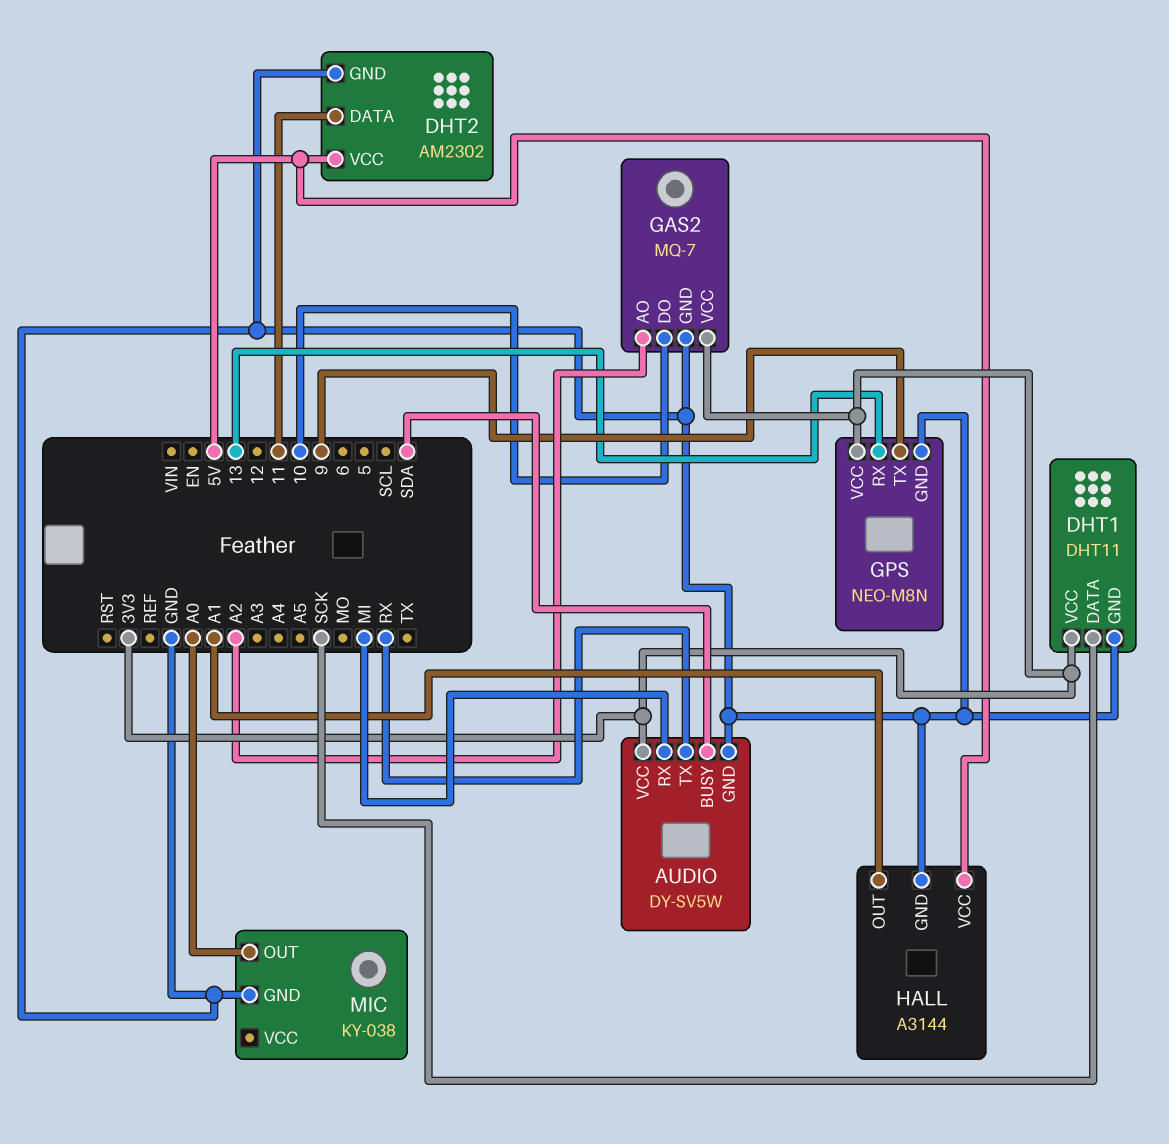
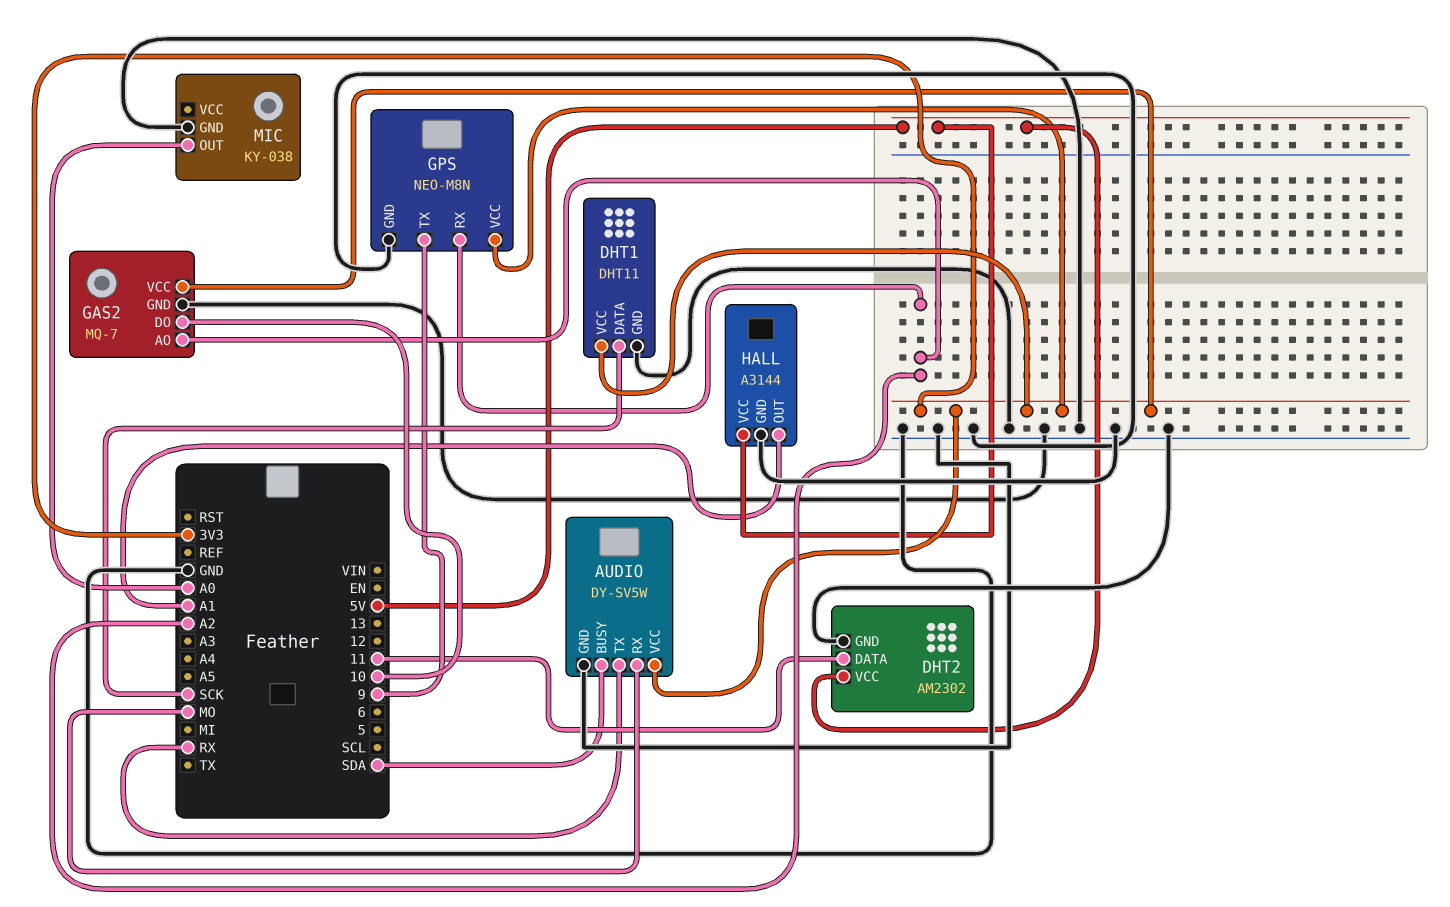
AUDIO pin RX: MI -> MO
GPS pin RX: 13 -> A2

